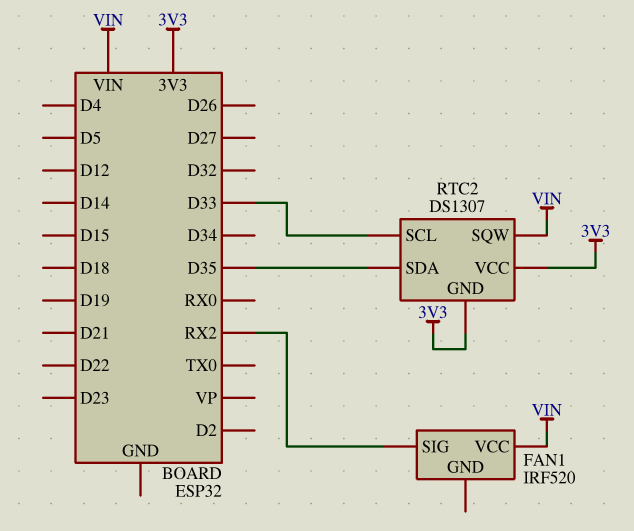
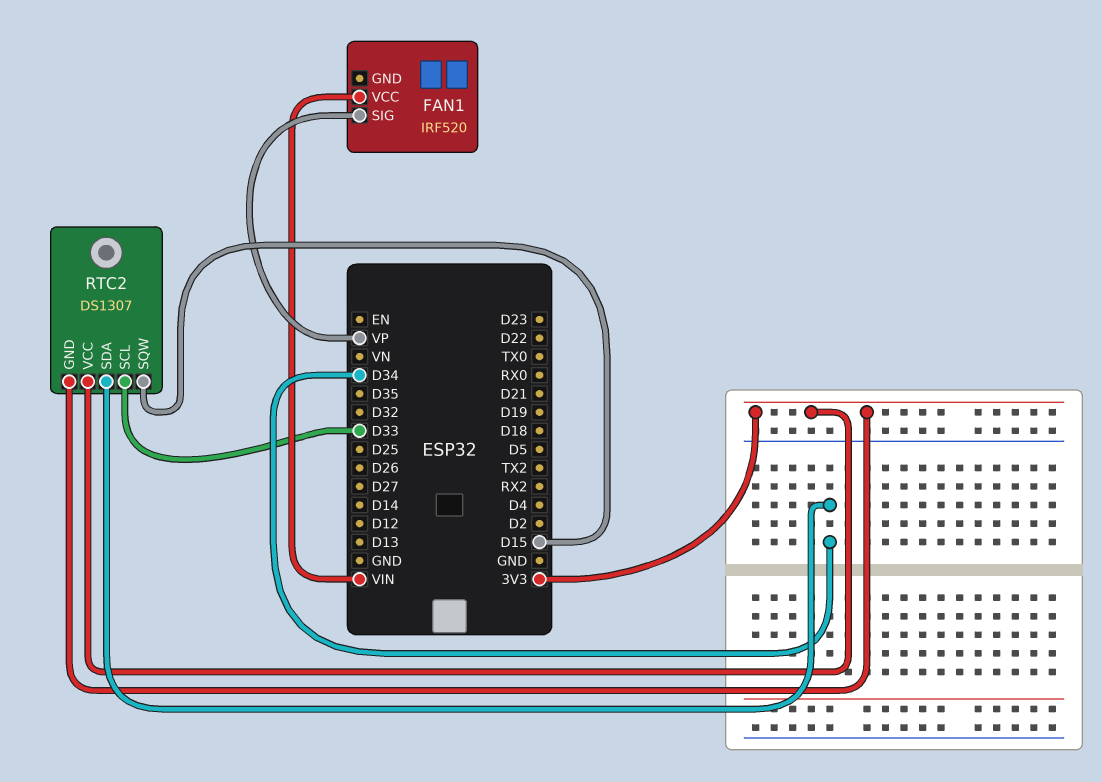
FAN1 pin SIG: RX2 -> VP
RTC2 pin SDA: D35 -> D34
RTC2 pin SQW: VIN -> D15

